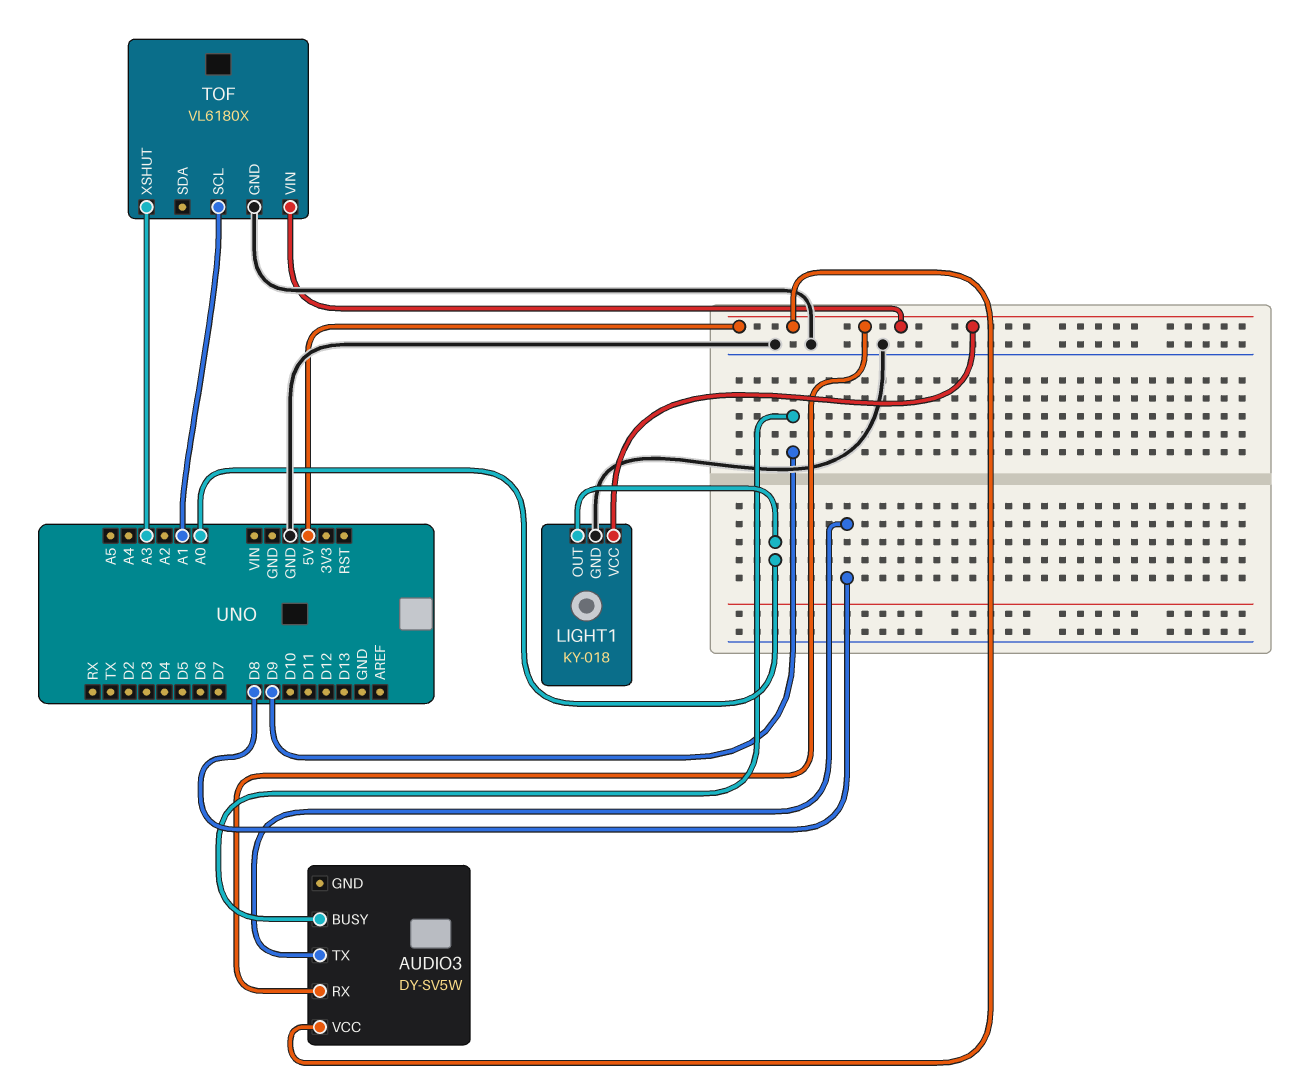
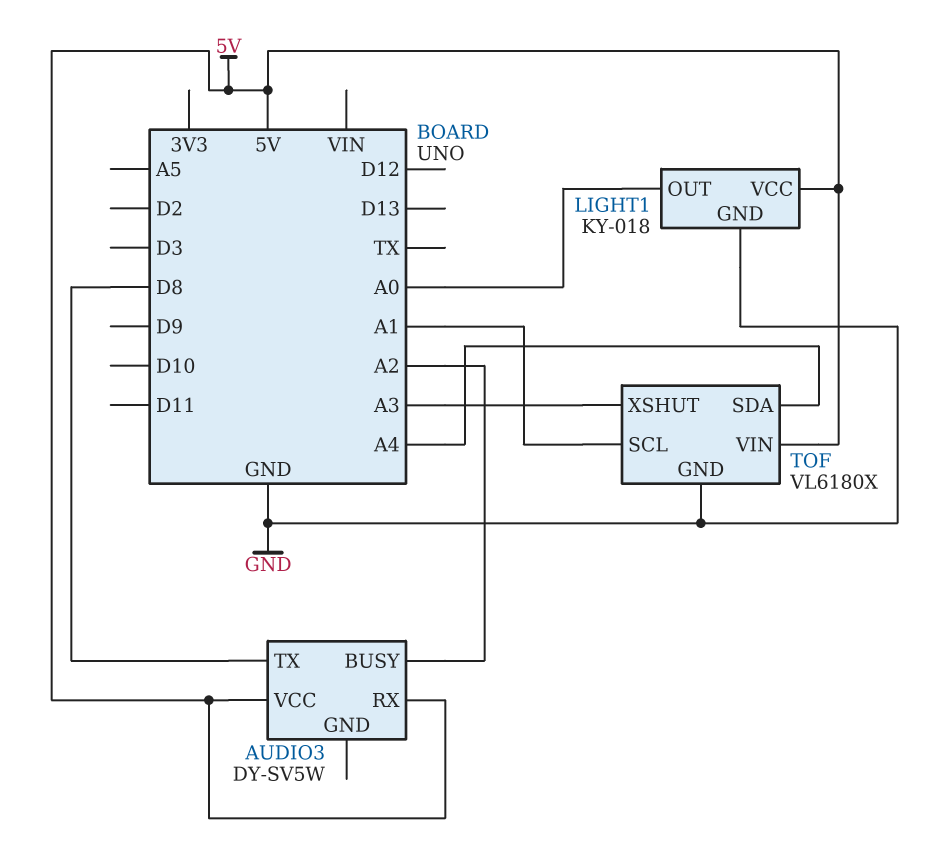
AUDIO3 pin BUSY: D9 -> A2
TOF pin SDA: none -> A4

